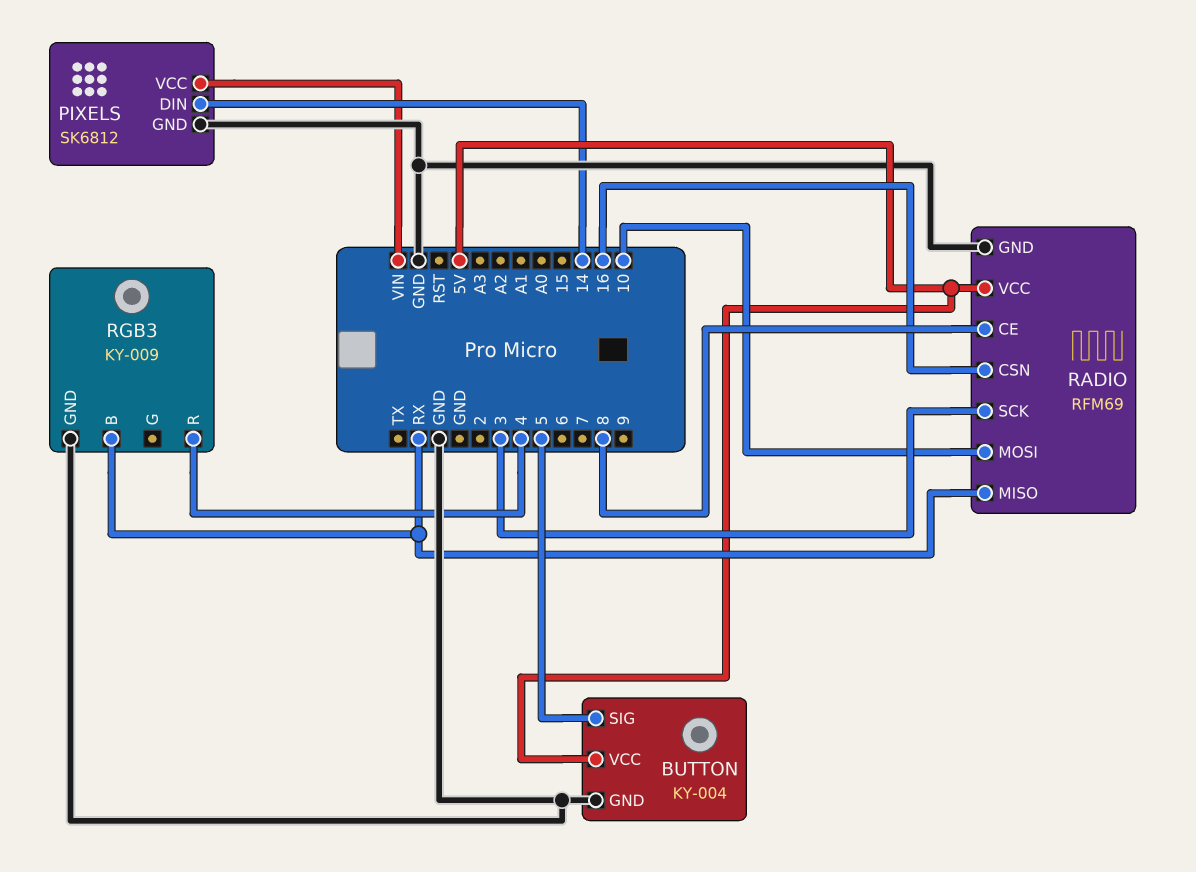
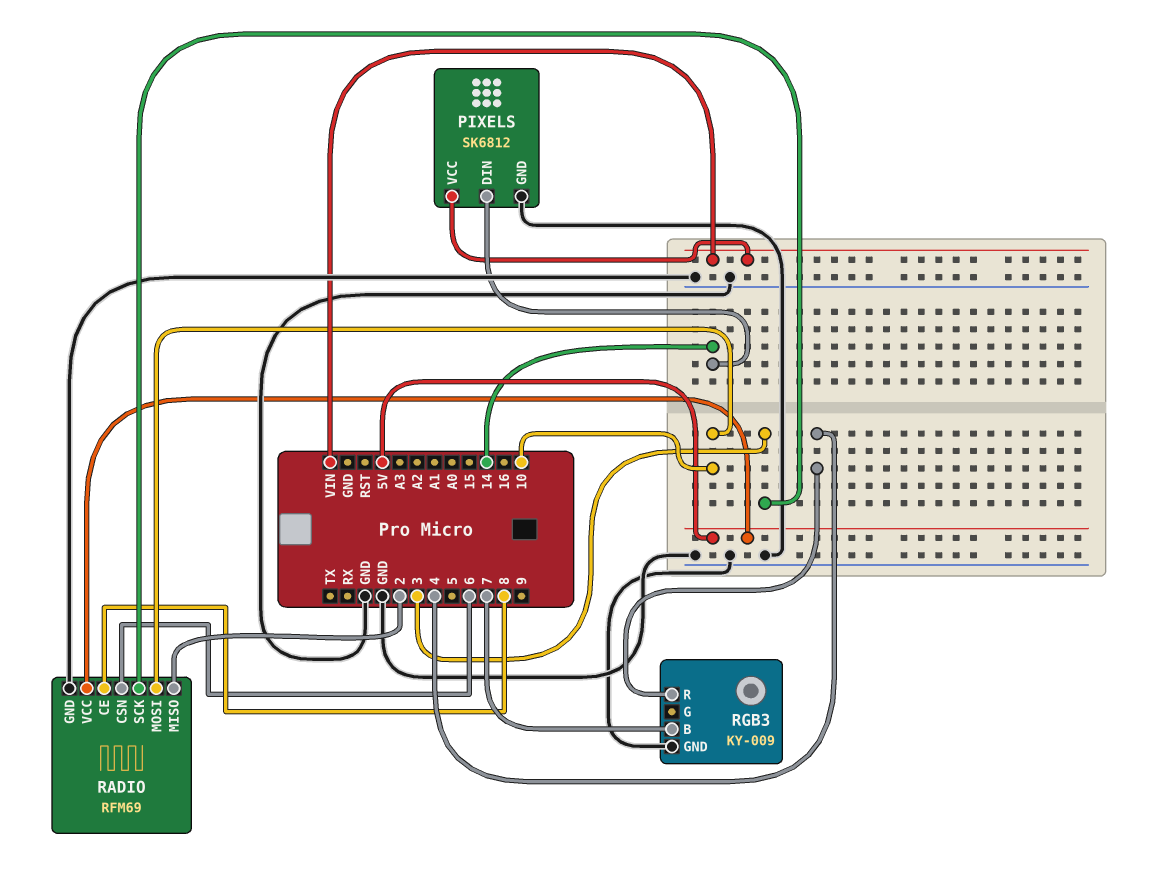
BUTTON: KY-004 -> none
BUTTON pin GND: GND -> none
BUTTON pin SIG: 5 -> none
BUTTON pin VCC: 5V -> none
RADIO pin CSN: 16 -> 6
RADIO pin MISO: RX -> 2
RGB3 pin B: RX -> 7

